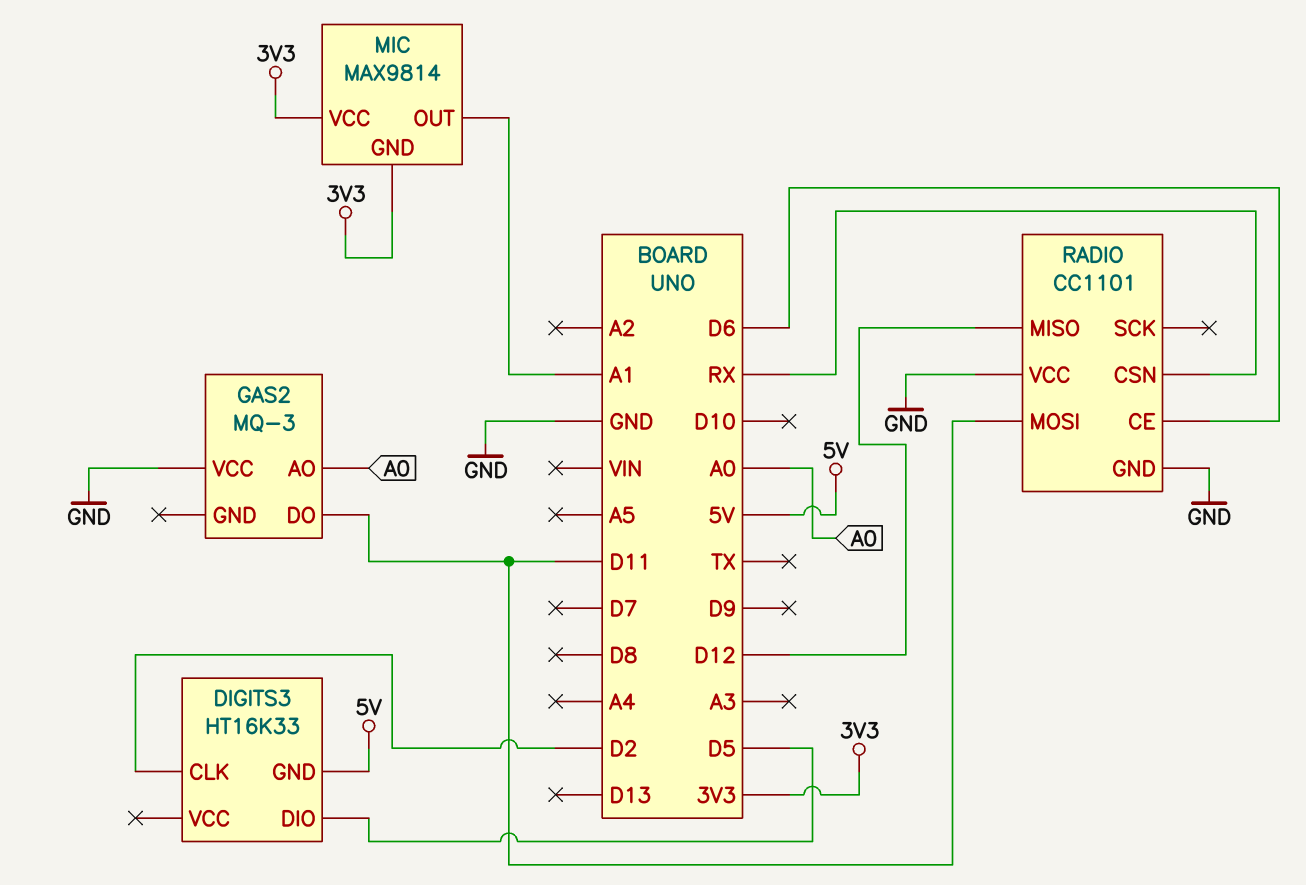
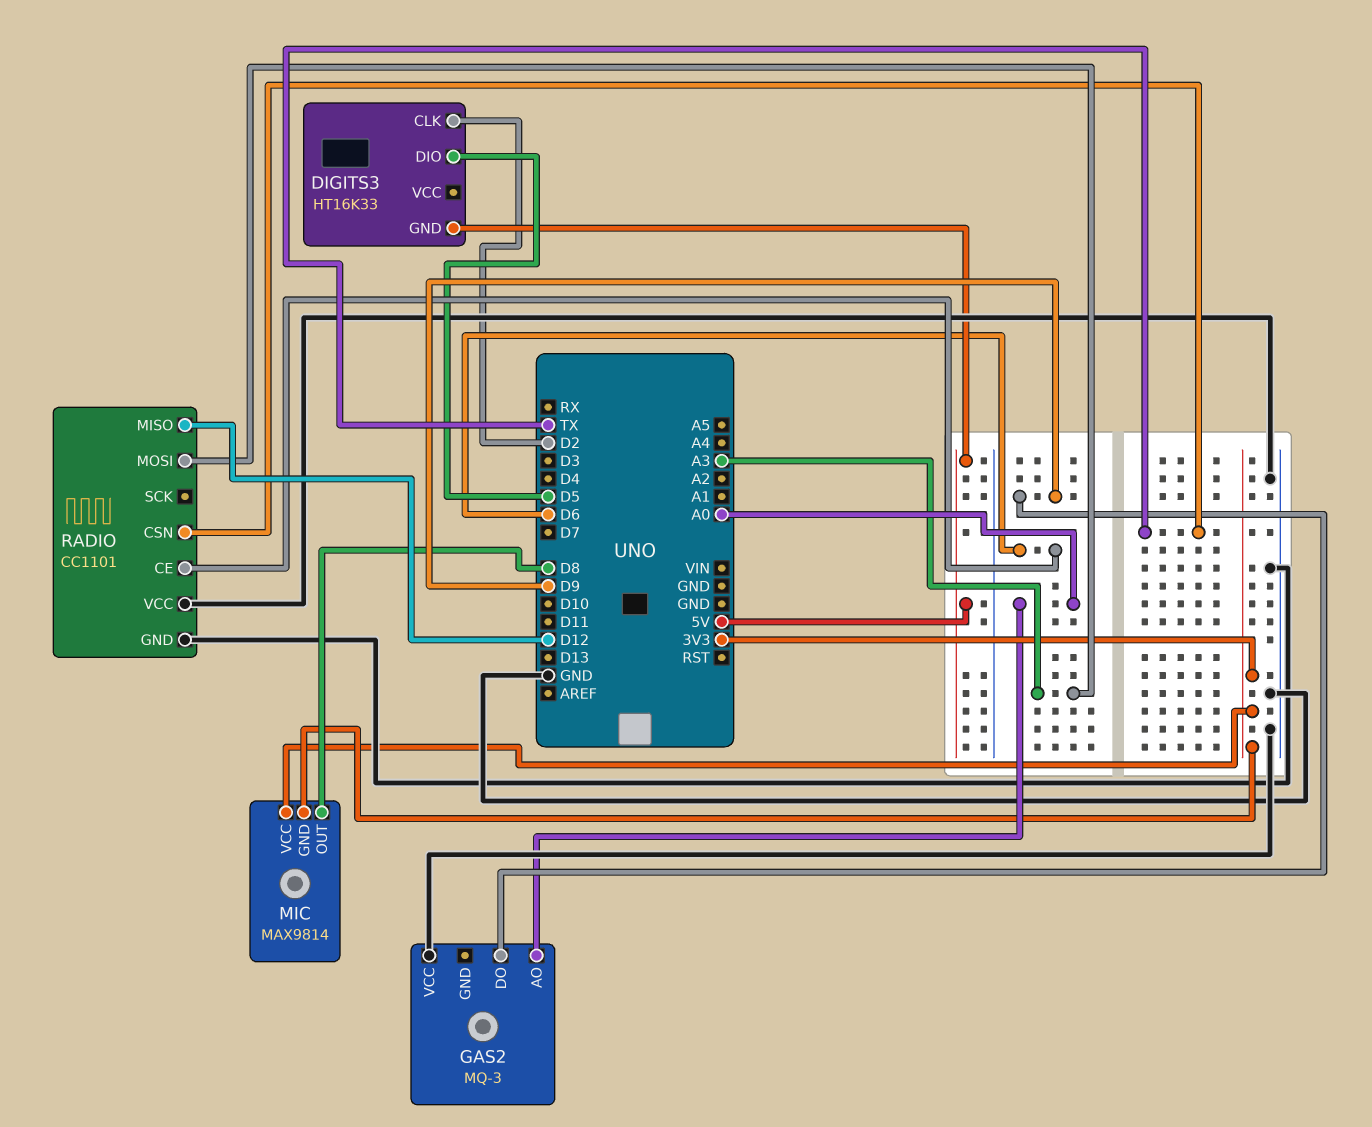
GAS2 pin DO: D11 -> D9
MIC pin OUT: A1 -> D8
RADIO pin CSN: RX -> TX
RADIO pin MOSI: D11 -> A3

